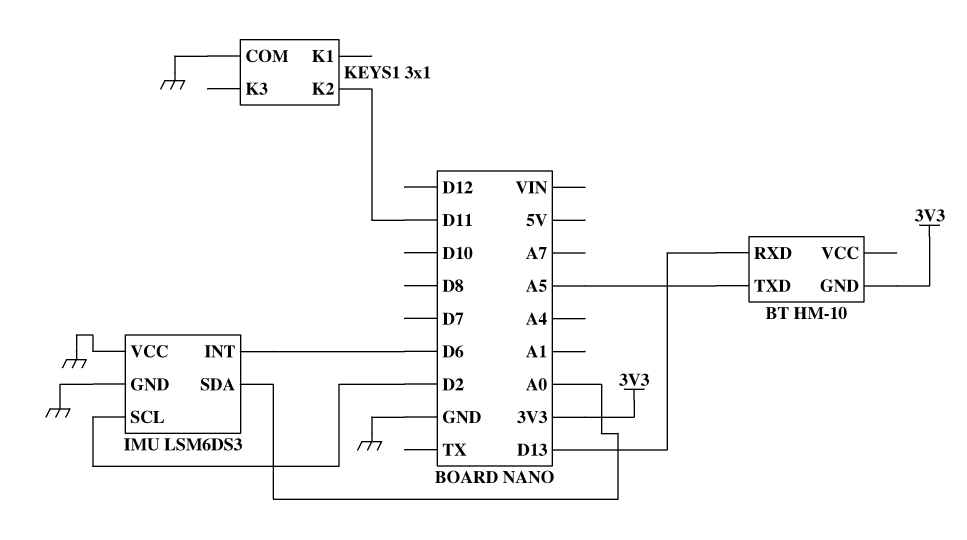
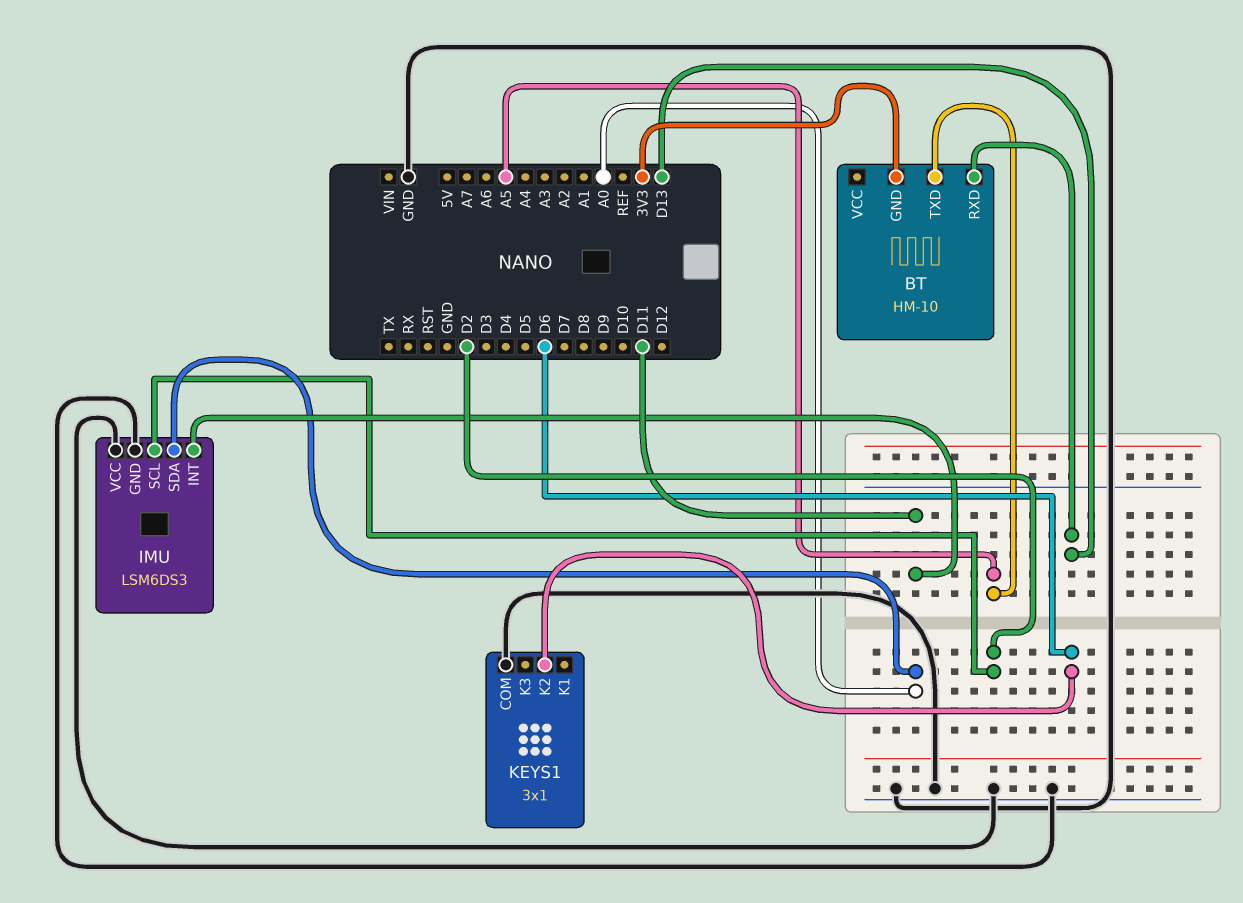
IMU pin INT: D6 -> D11
KEYS1 pin K2: D11 -> D6

